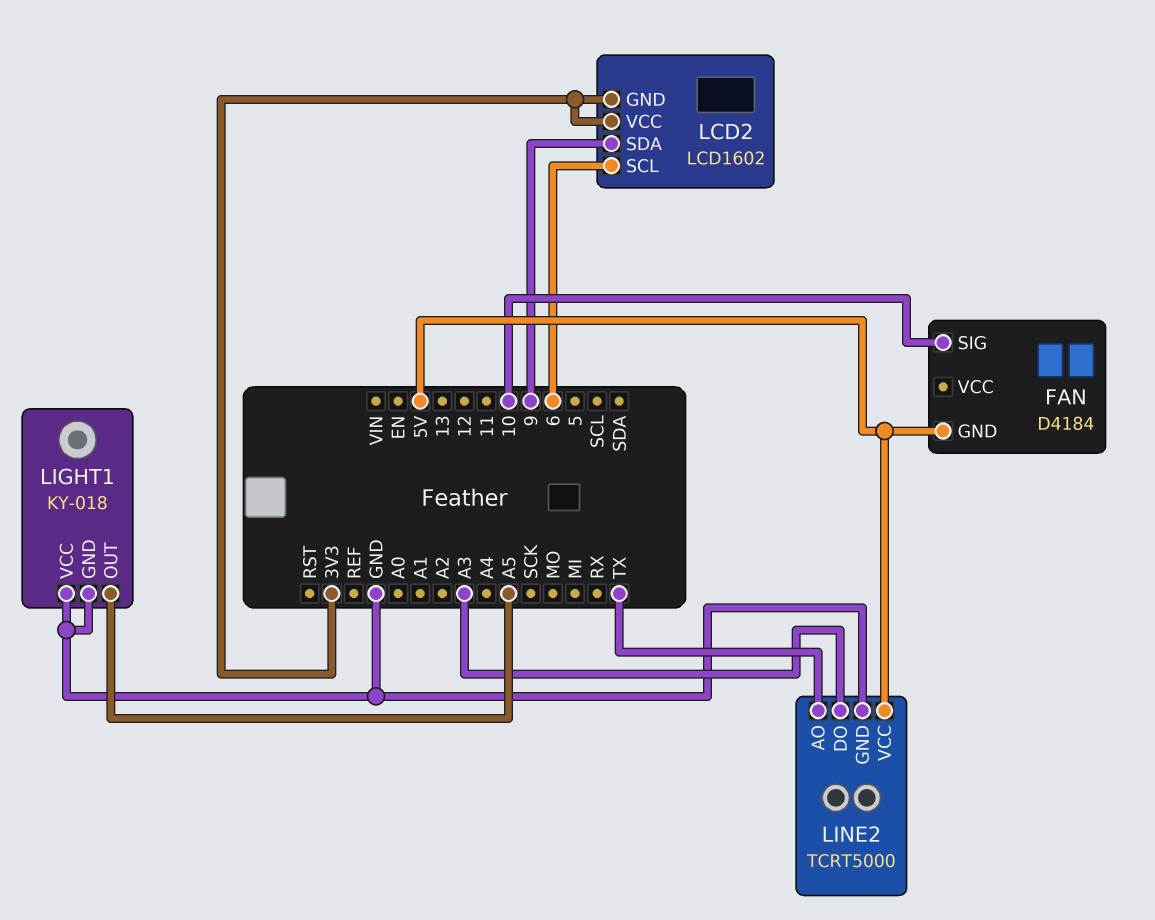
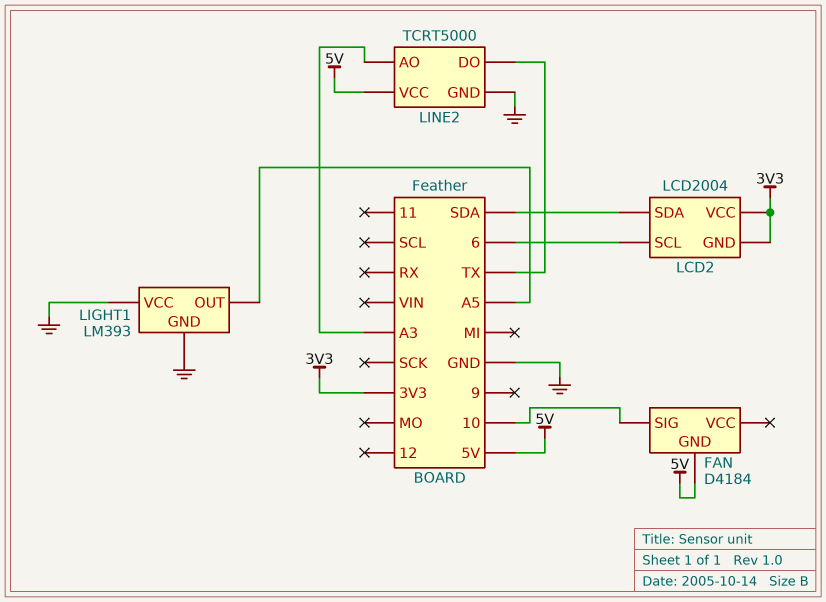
LCD2: LCD1602 -> LCD2004
LCD2 pin SDA: 9 -> SDA
LIGHT1: KY-018 -> LM393
LINE2 pin AO: TX -> A3
LINE2 pin DO: A3 -> TX

